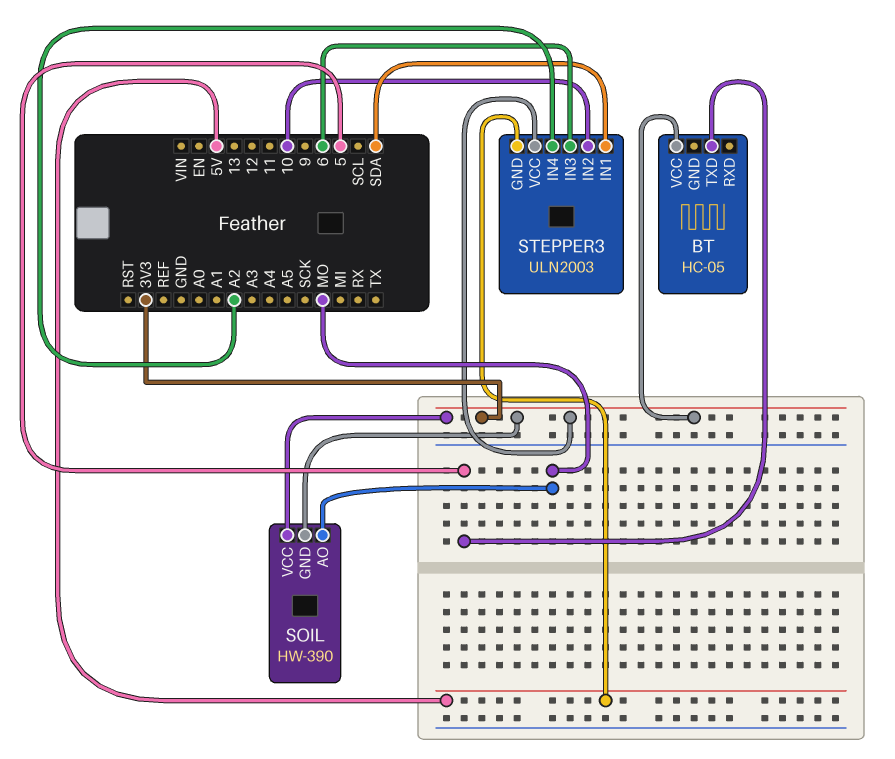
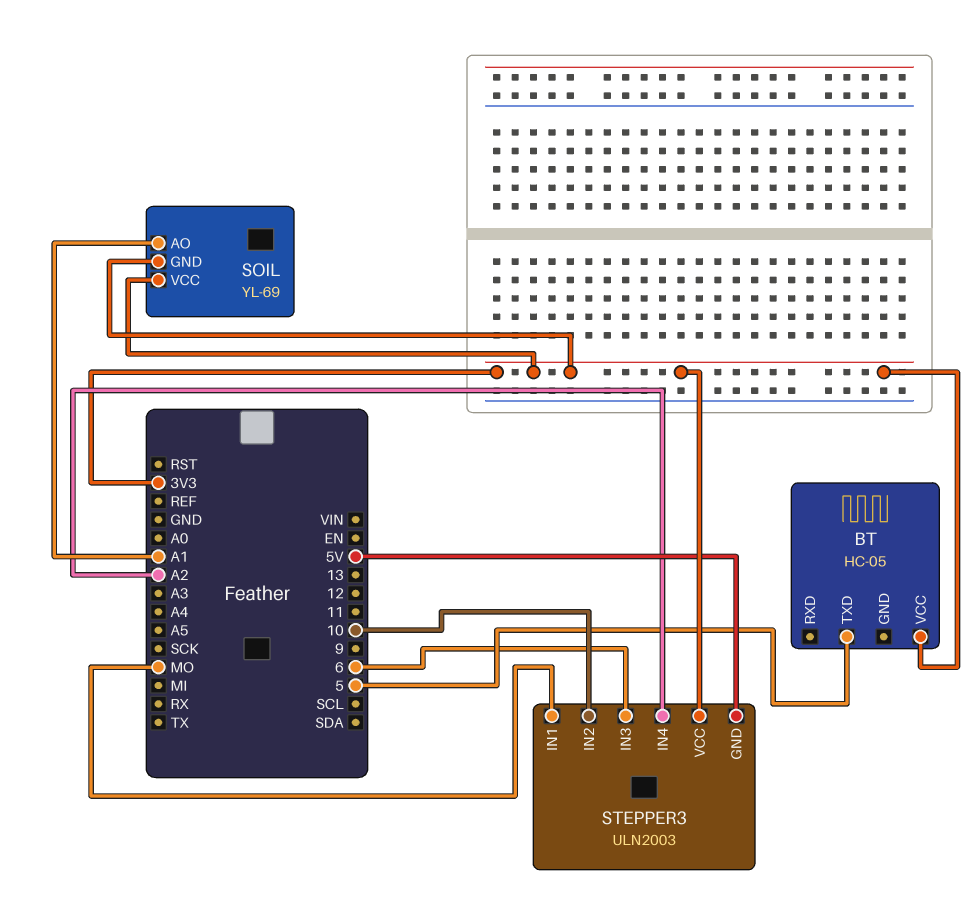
SOIL: HW-390 -> YL-69
SOIL pin AO: MO -> A1
STEPPER3 pin IN1: SDA -> MO

